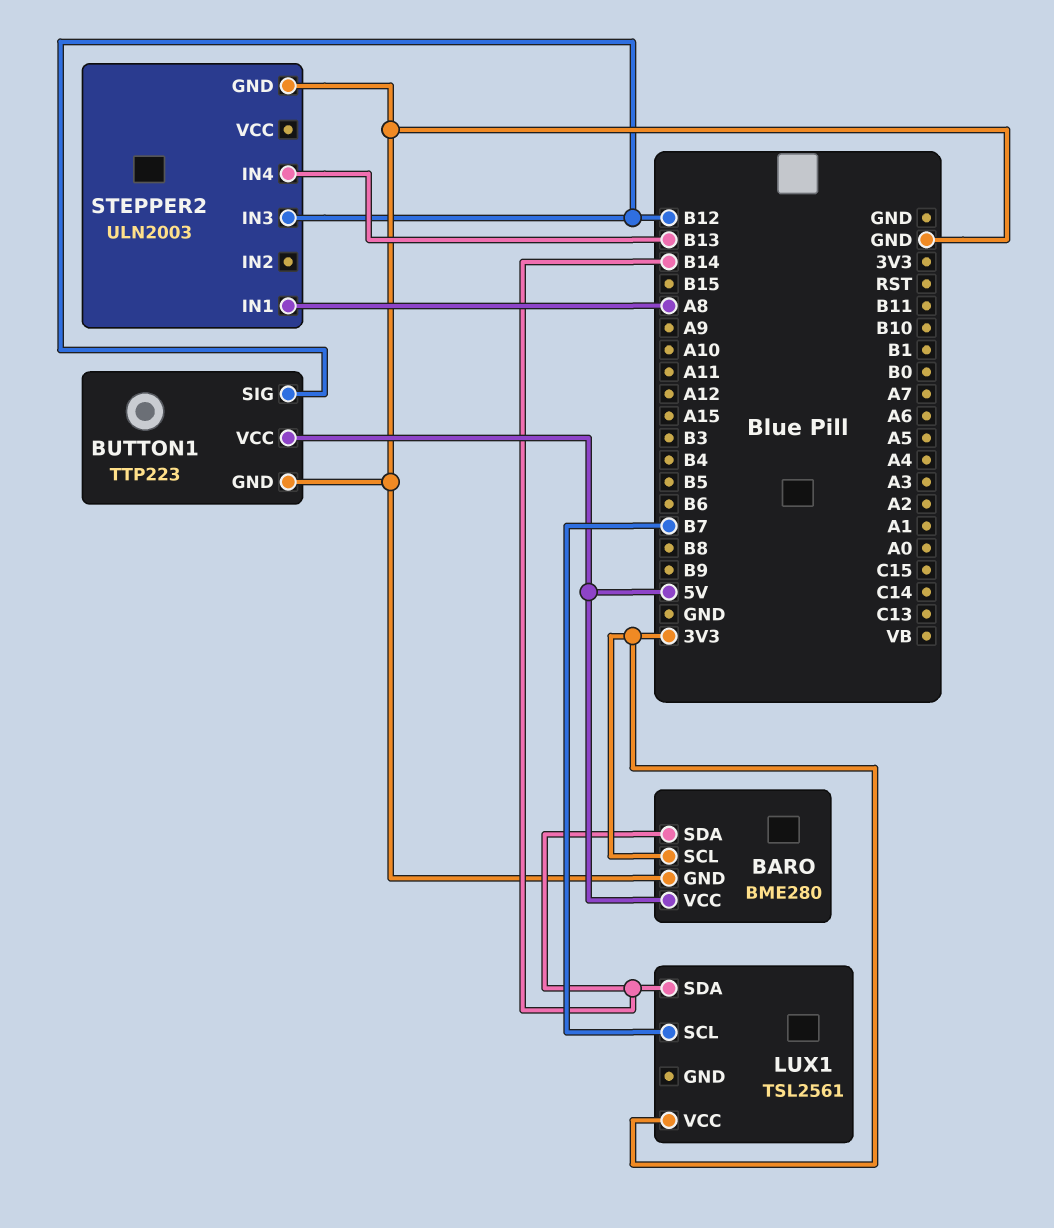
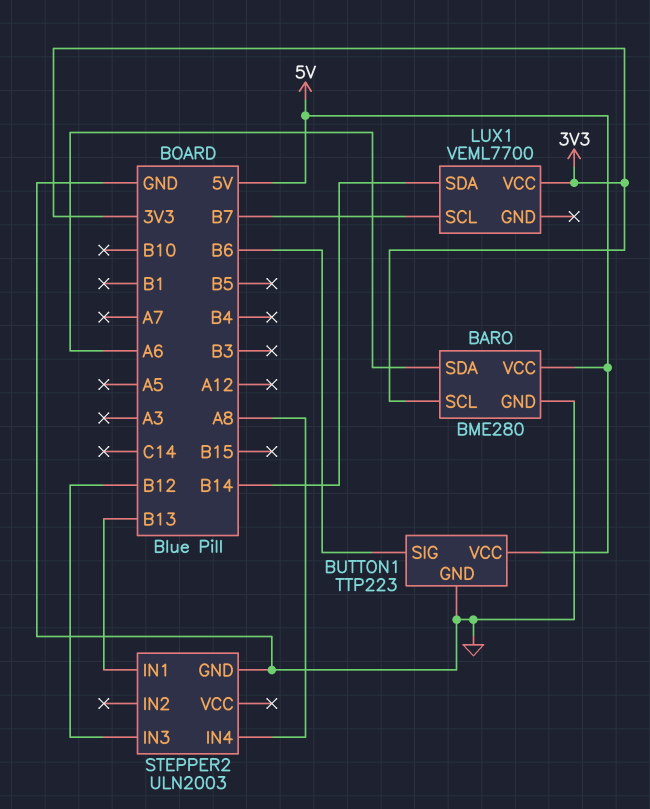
BARO pin SDA: B14 -> A6
BUTTON1 pin SIG: B12 -> B6
LUX1: TSL2561 -> VEML7700
STEPPER2 pin IN1: A8 -> B13
STEPPER2 pin IN4: B13 -> A8

